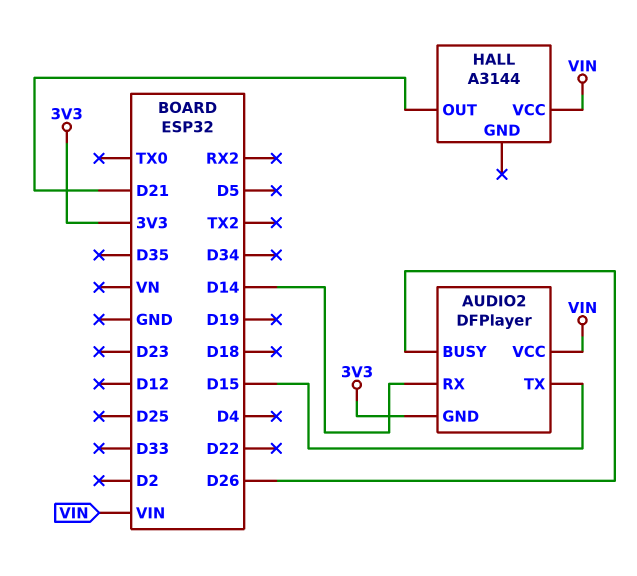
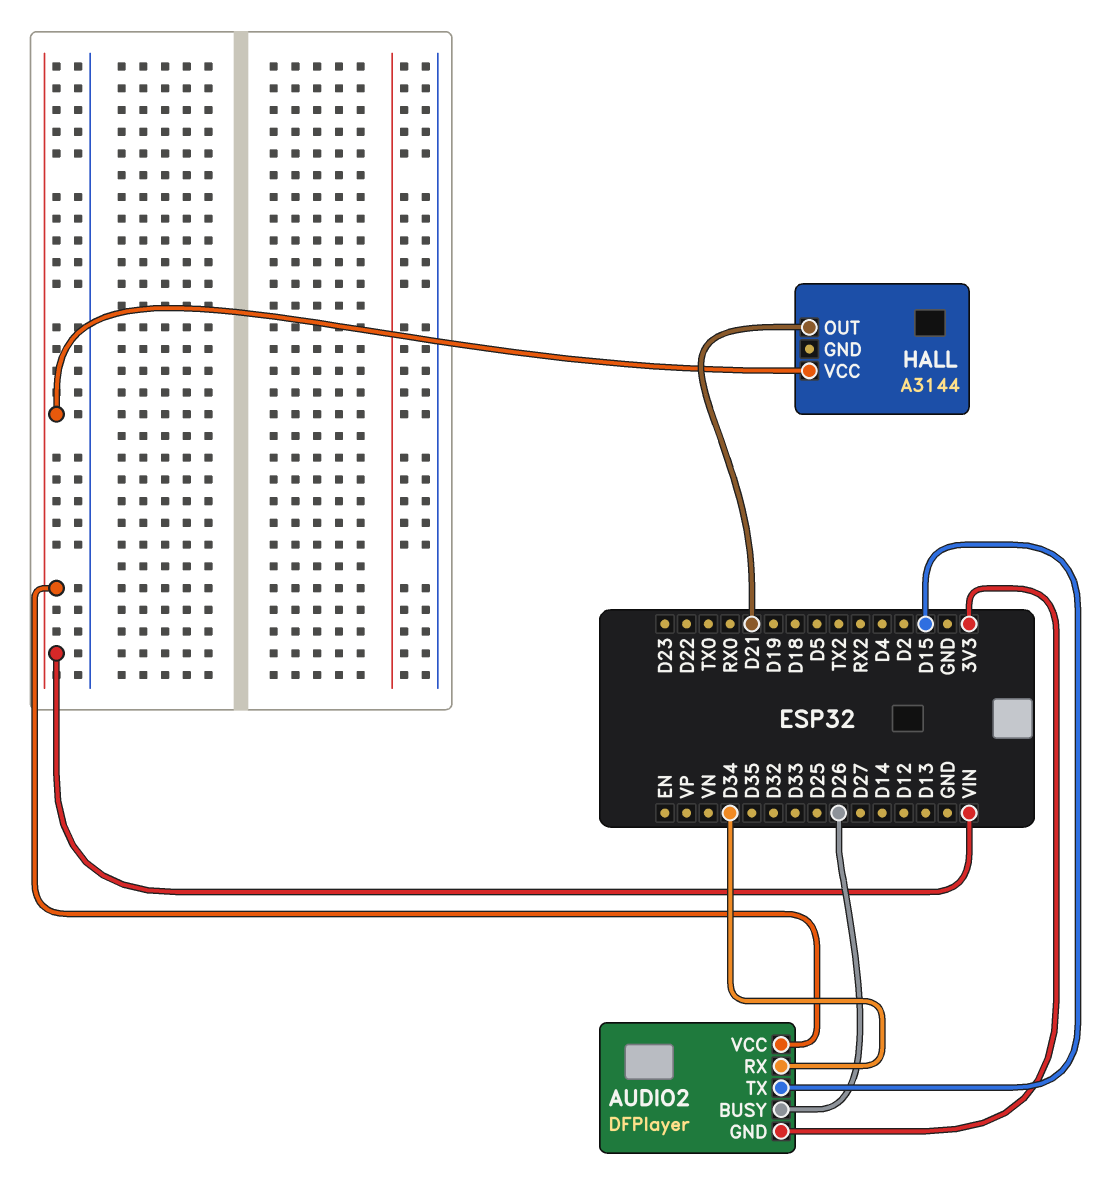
AUDIO2 pin RX: D14 -> D34

